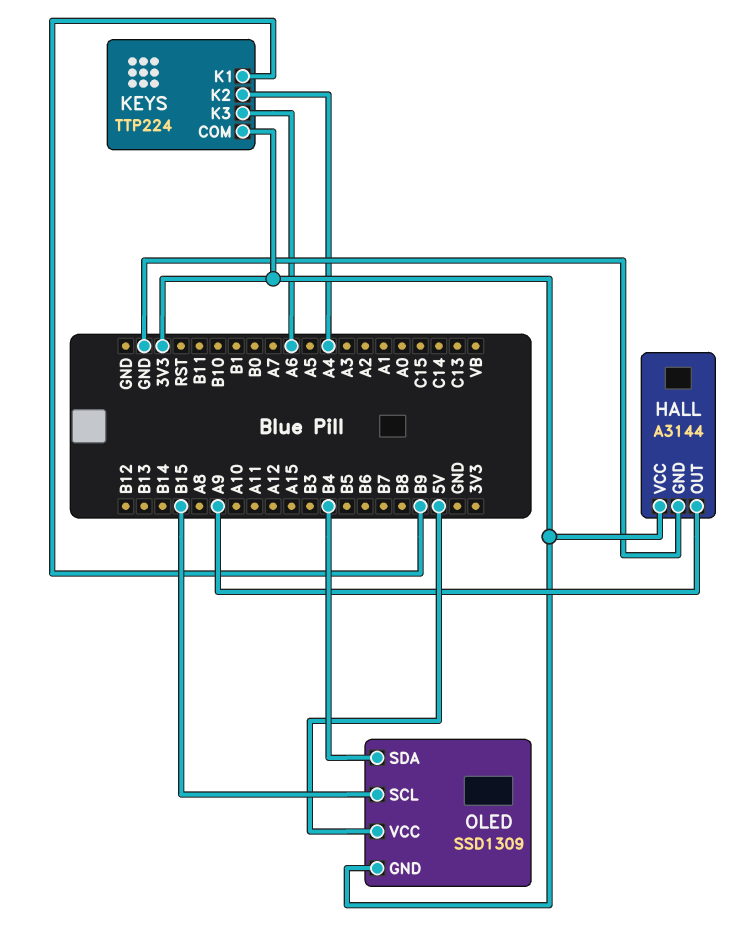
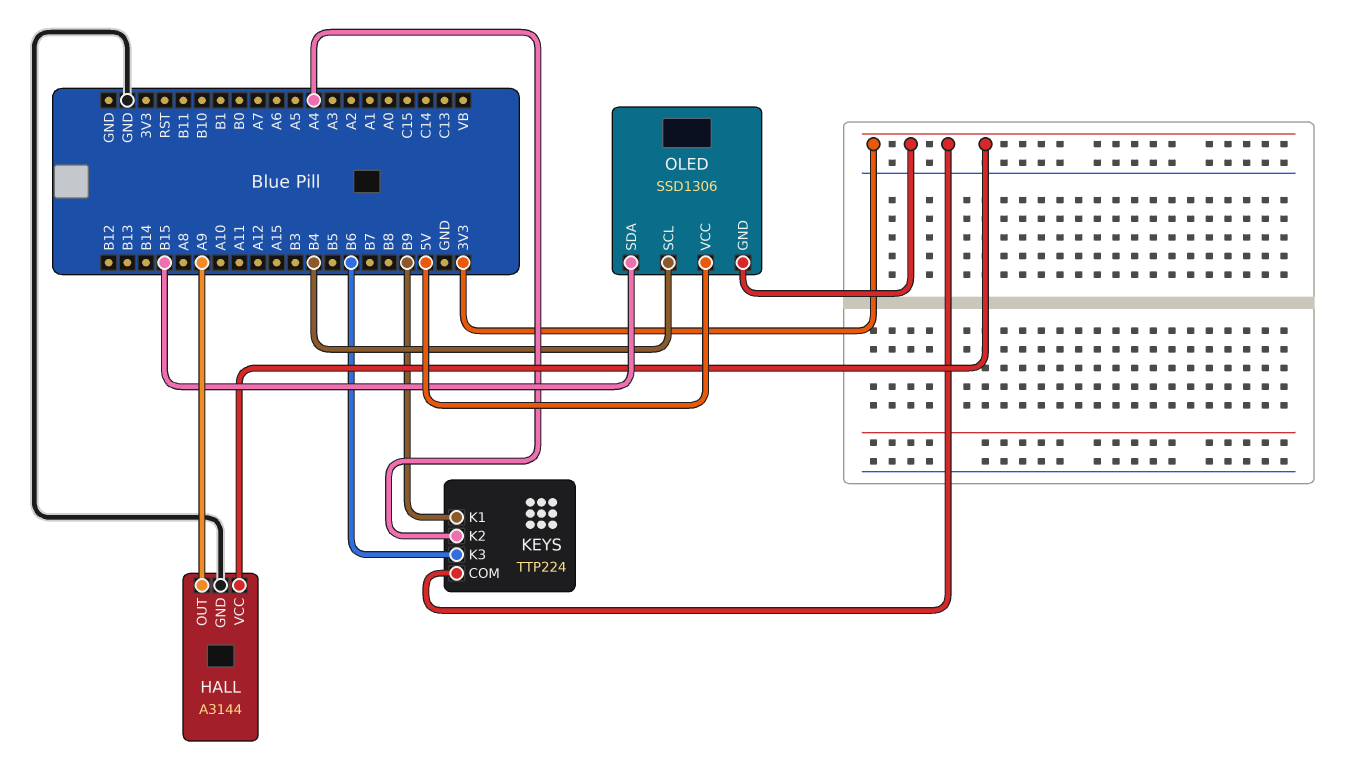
KEYS pin K3: A6 -> B6
OLED: SSD1309 -> SSD1306
OLED pin SCL: B15 -> B4
OLED pin SDA: B4 -> B15

